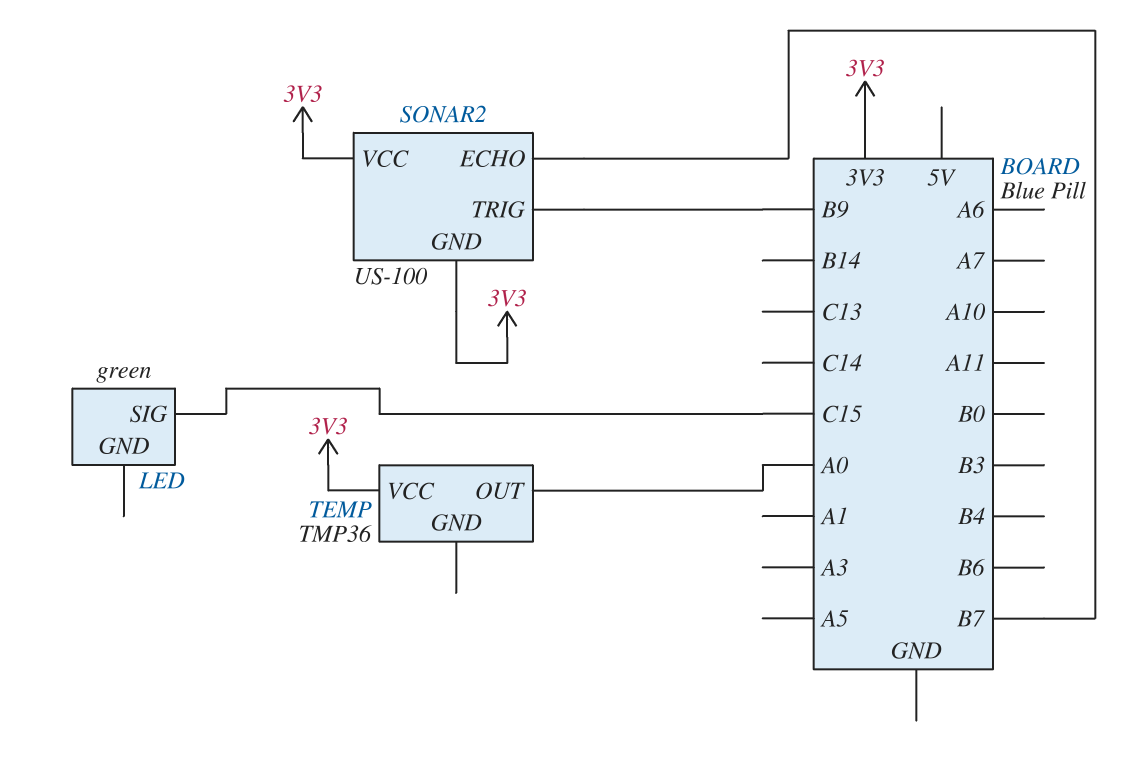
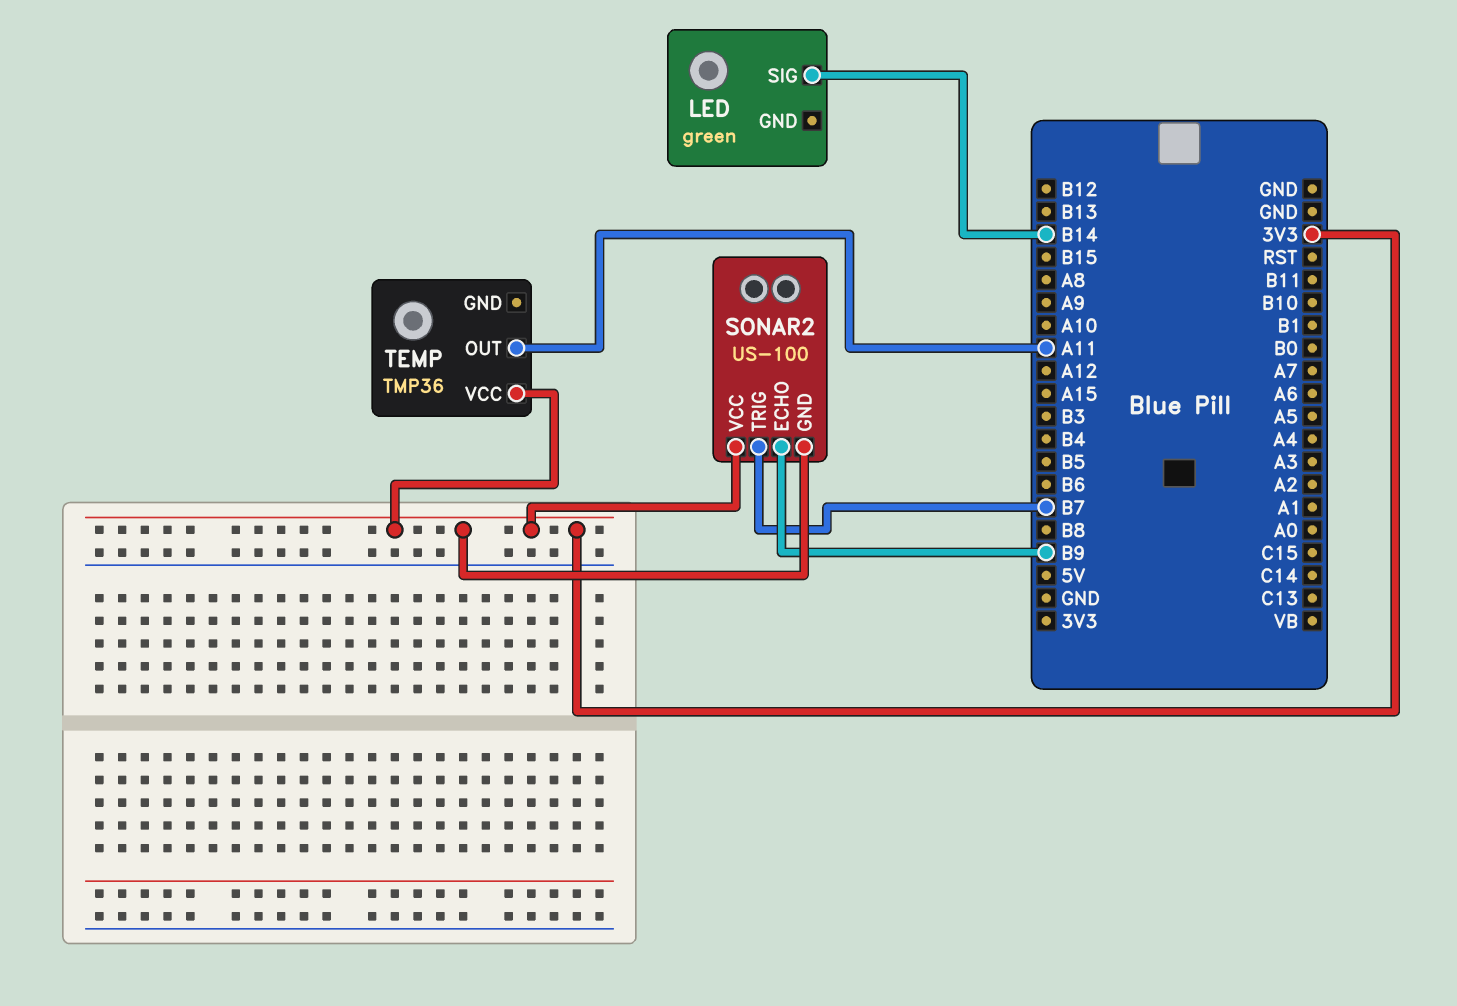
LED pin SIG: C15 -> B14
SONAR2 pin ECHO: B7 -> B9
SONAR2 pin TRIG: B9 -> B7
TEMP pin OUT: A0 -> A11

